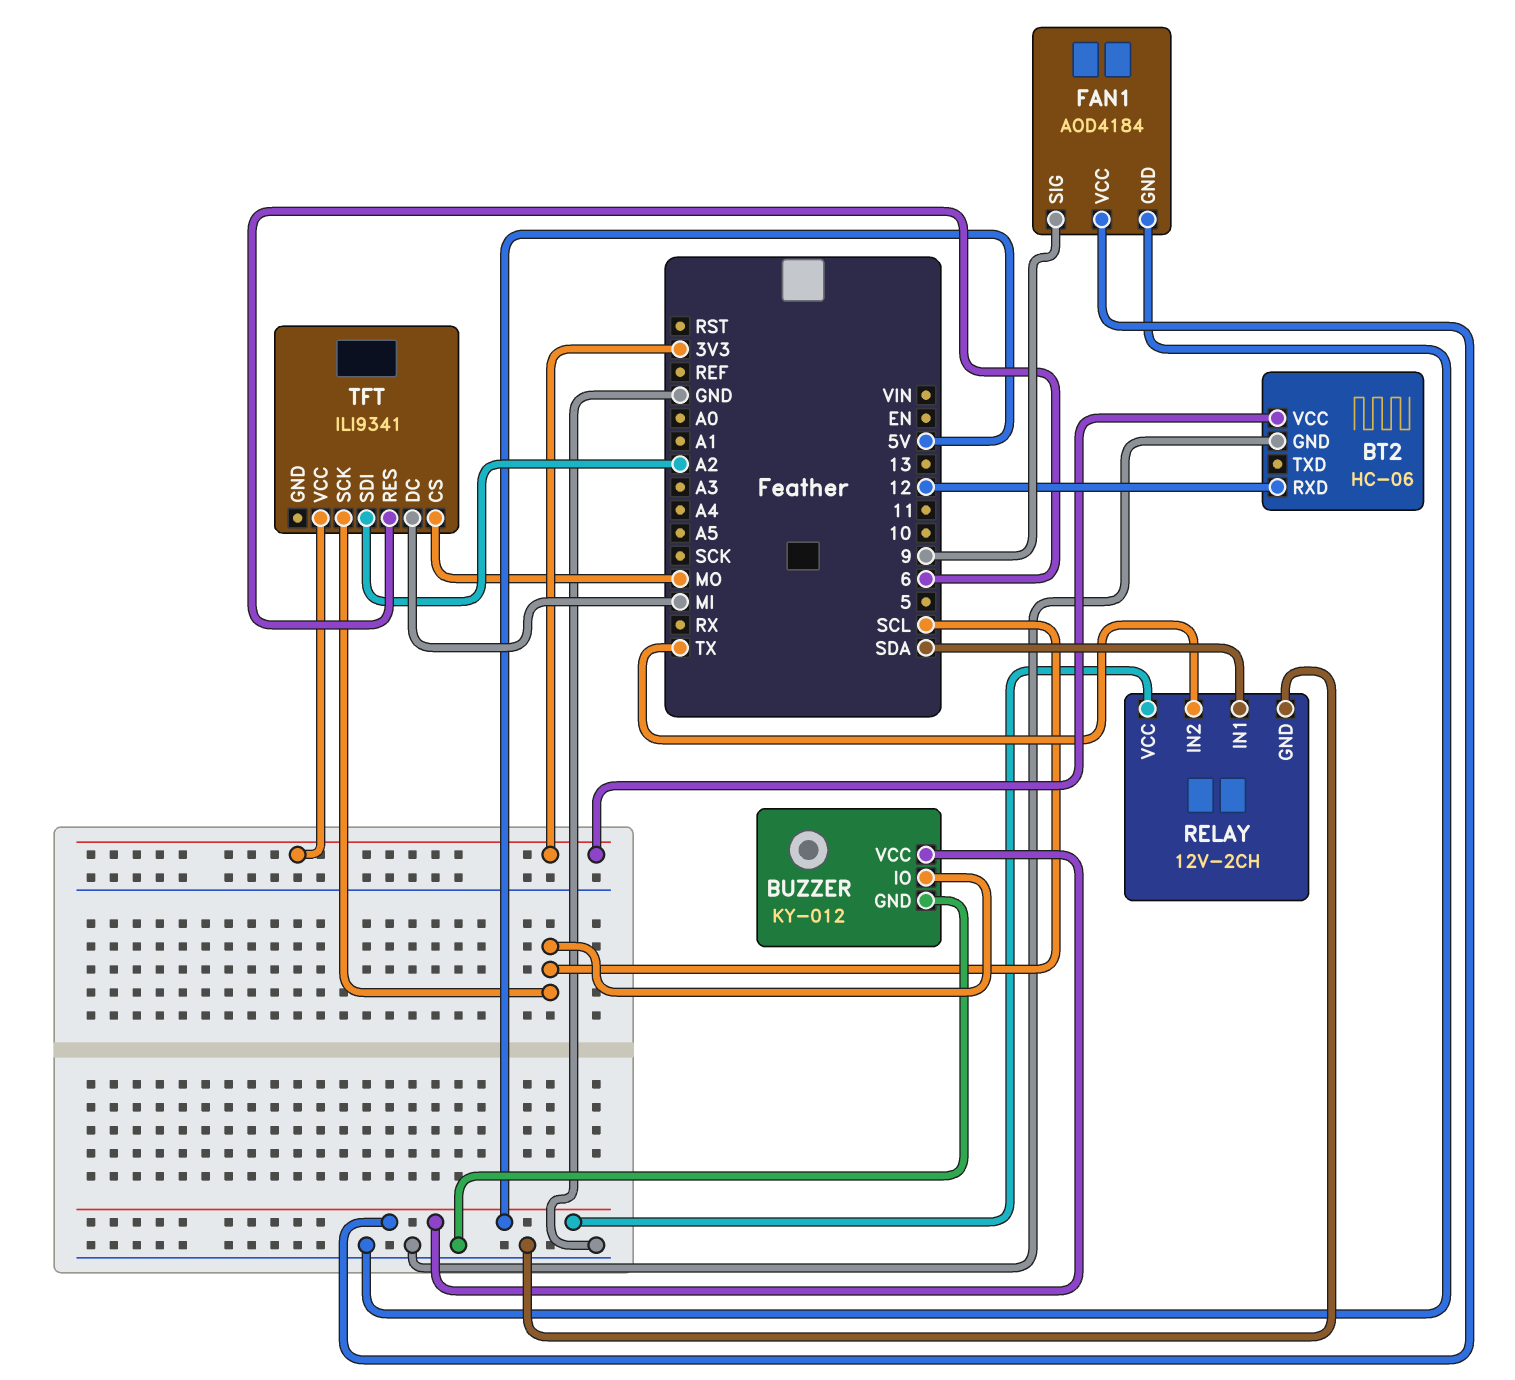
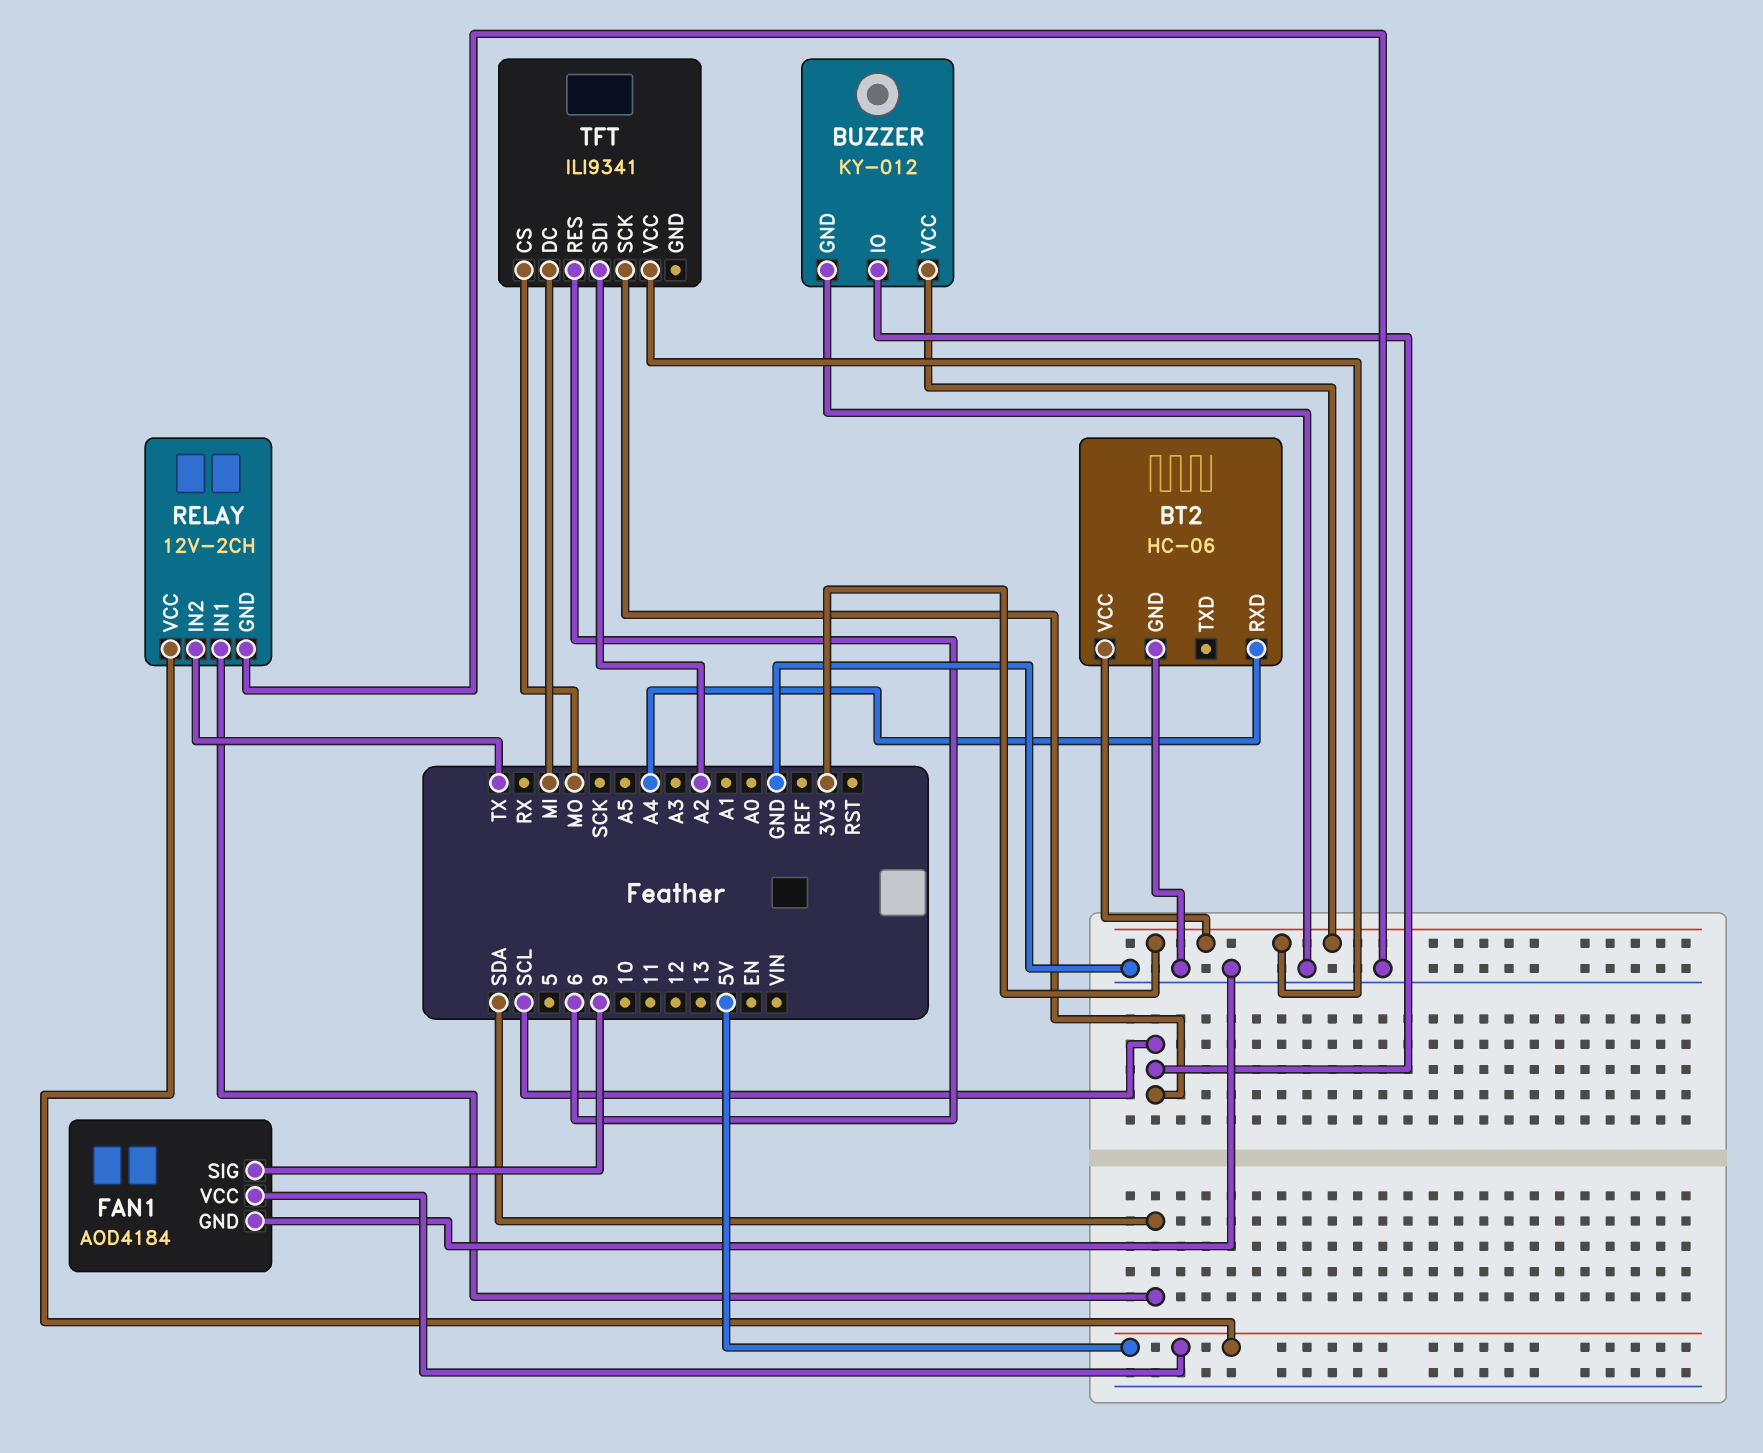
BT2 pin RXD: 12 -> A4
BUZZER pin VCC: 5V -> 3V3

